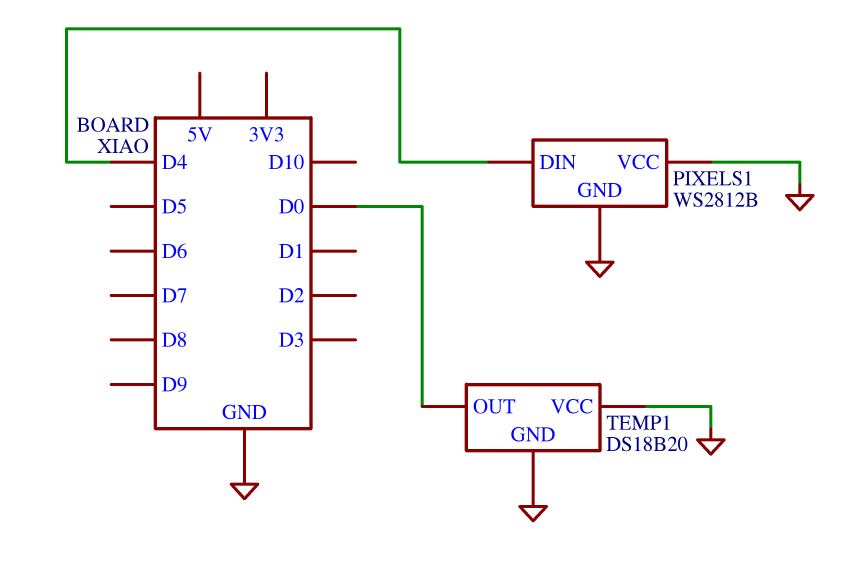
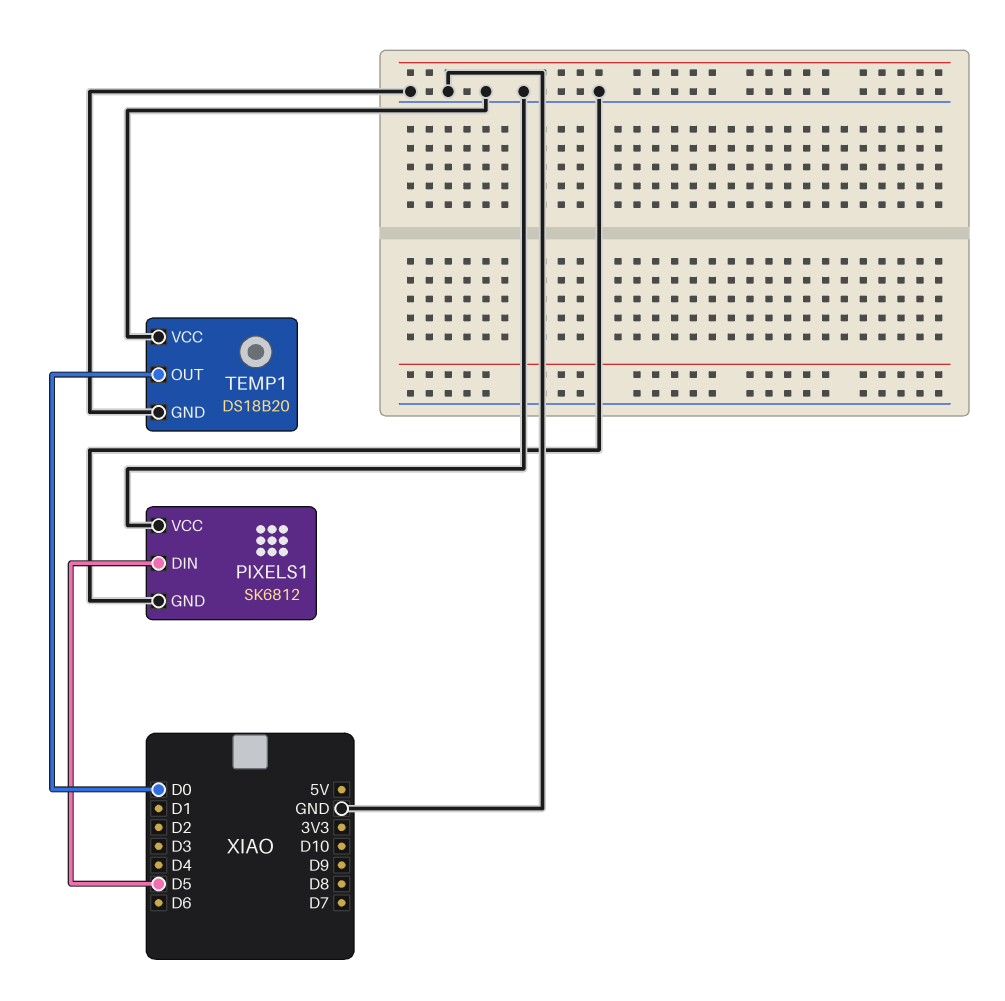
PIXELS1: WS2812B -> SK6812
PIXELS1 pin DIN: D4 -> D5

